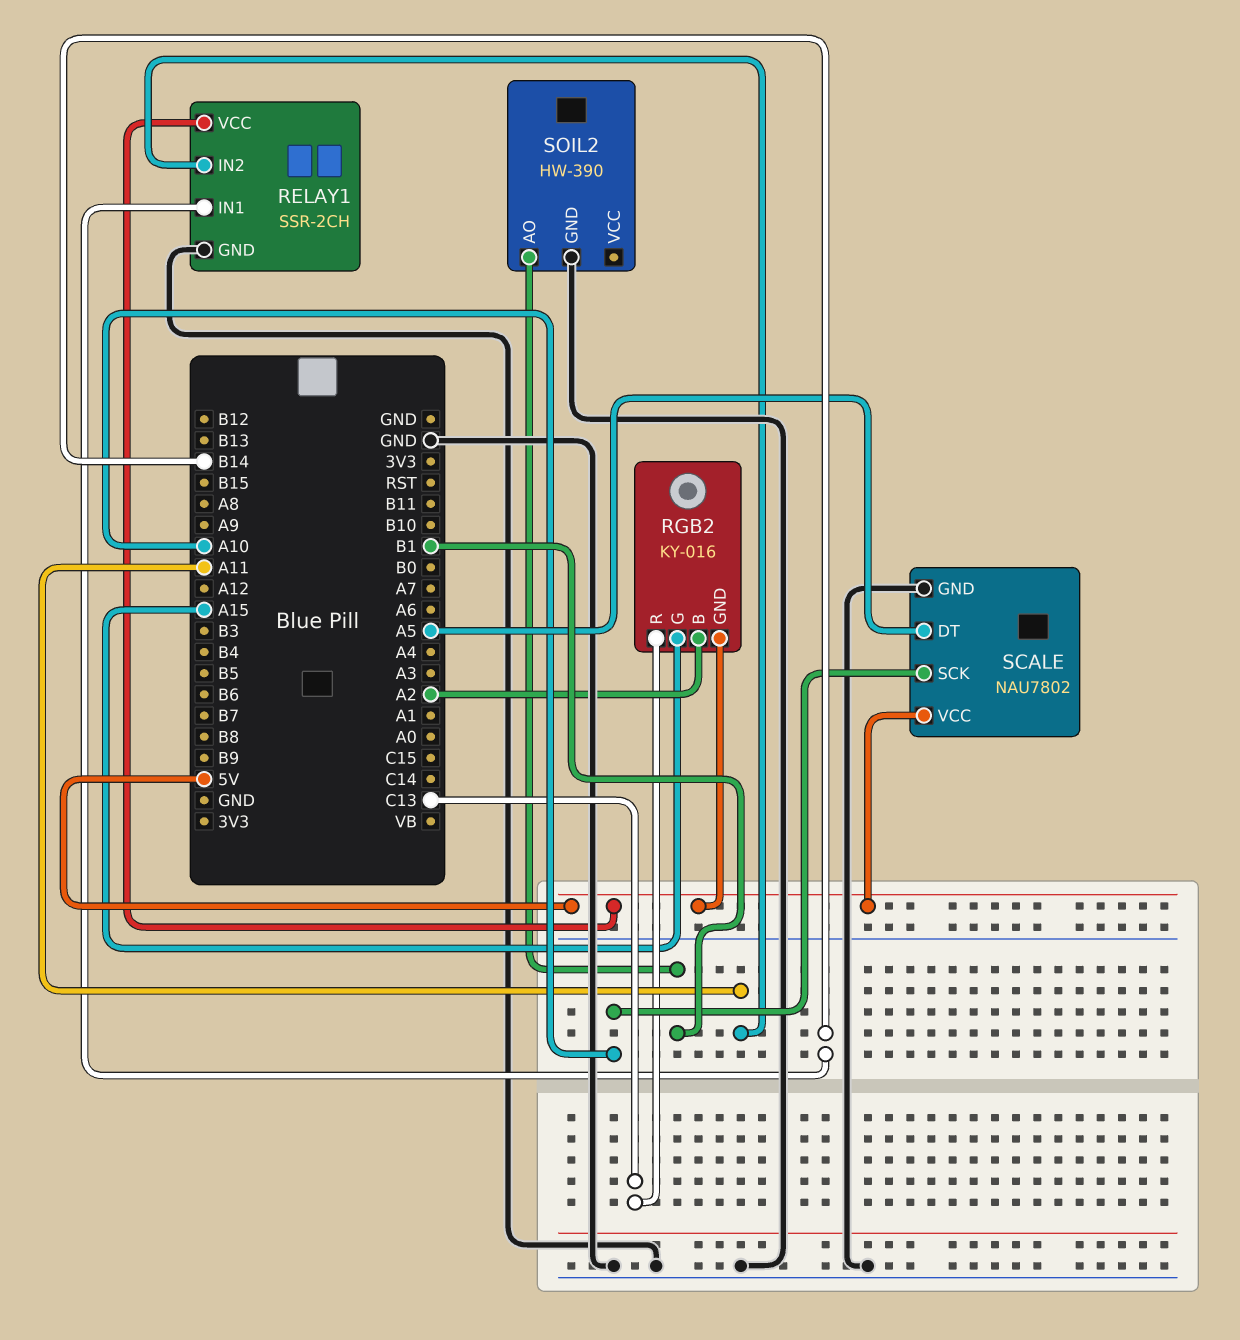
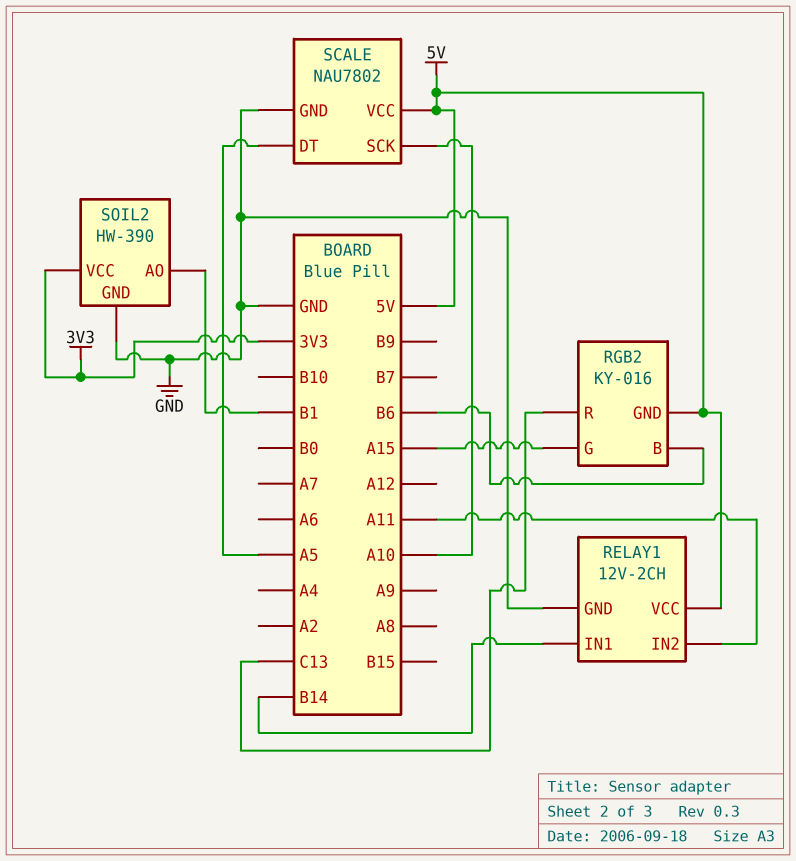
RELAY1: SSR-2CH -> 12V-2CH
RGB2 pin B: A2 -> B6
SOIL2 pin VCC: none -> 3V3

